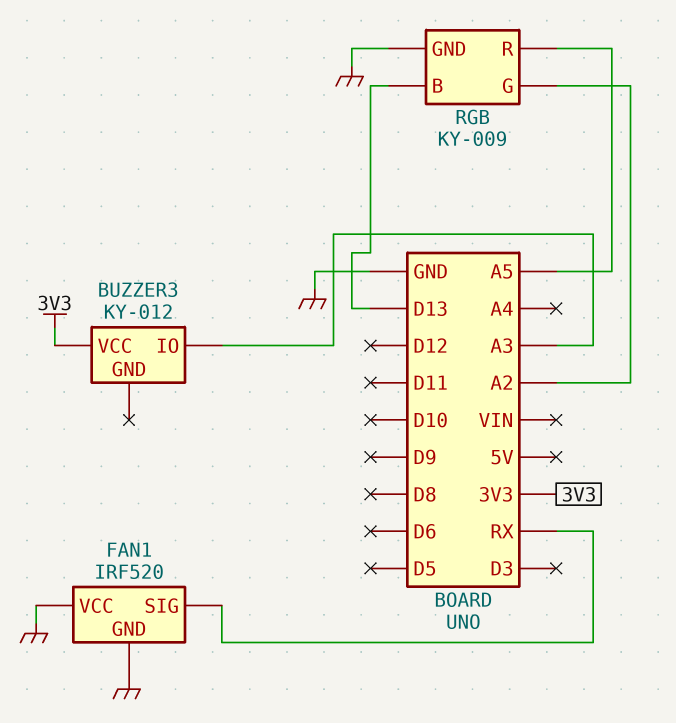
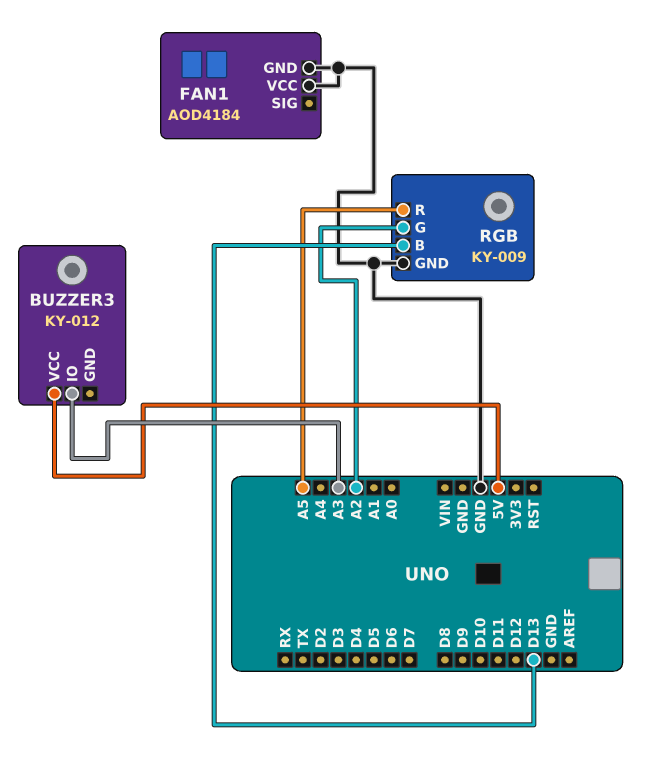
BUZZER3 pin VCC: 3V3 -> 5V
FAN1: IRF520 -> AOD4184
FAN1 pin SIG: RX -> none

